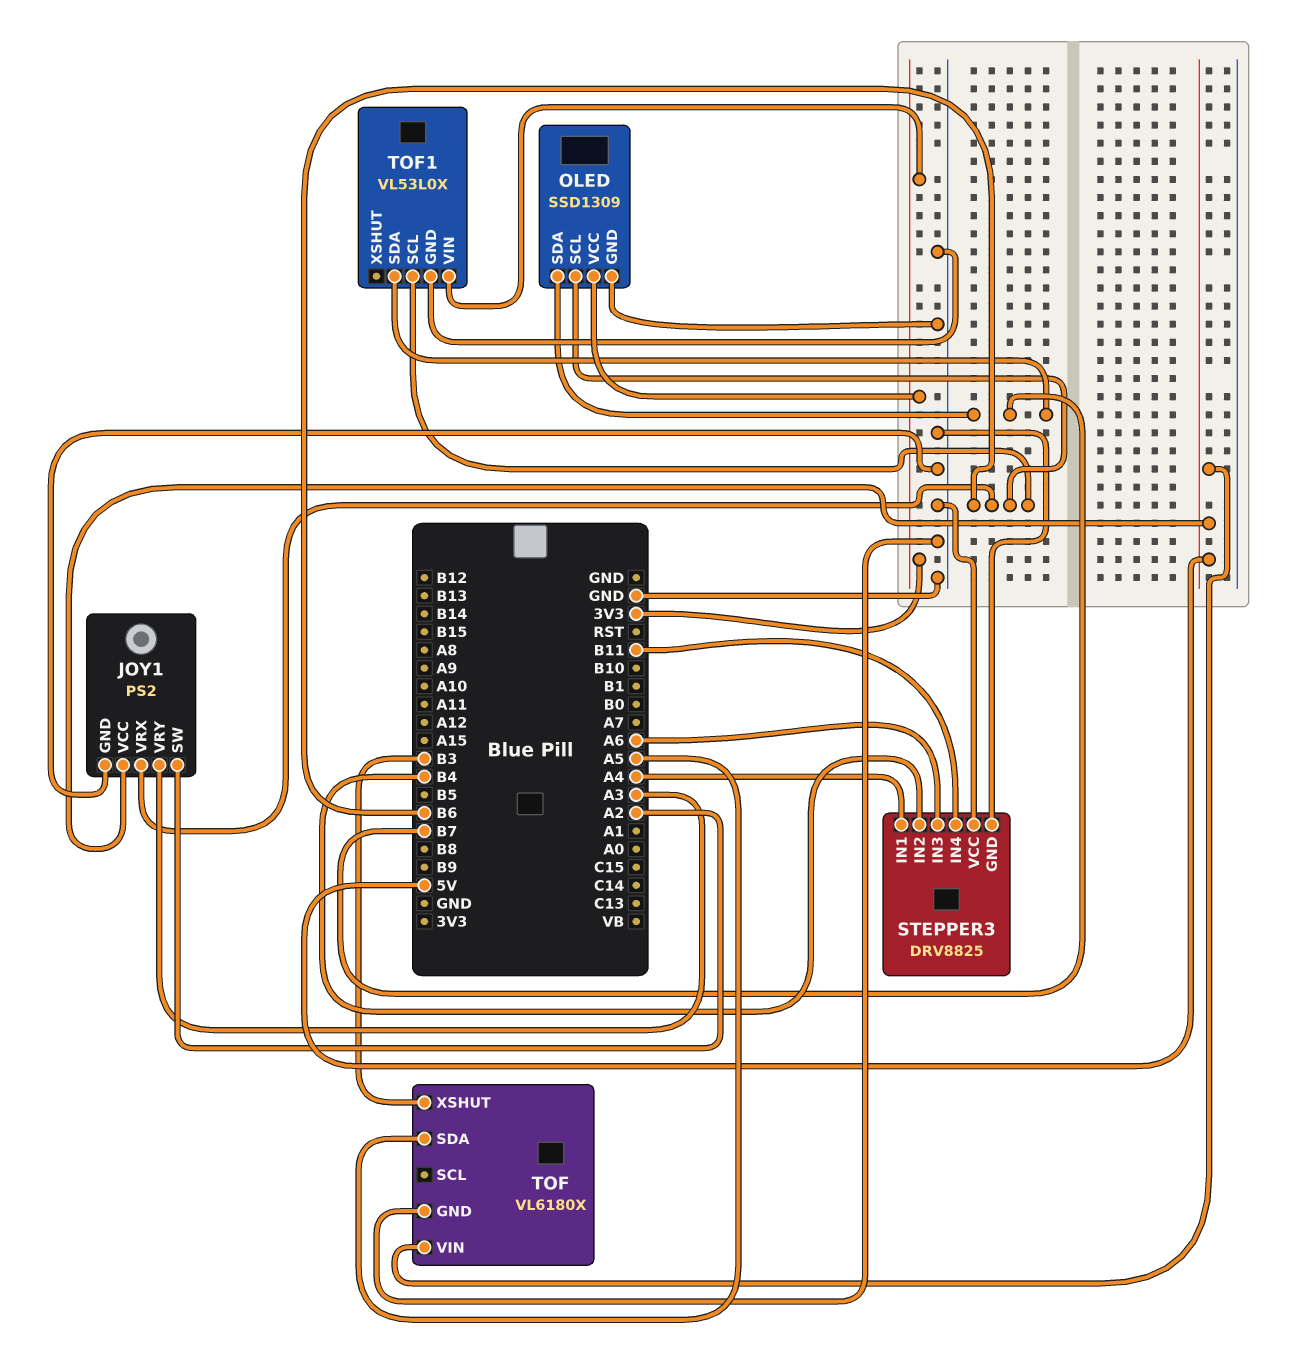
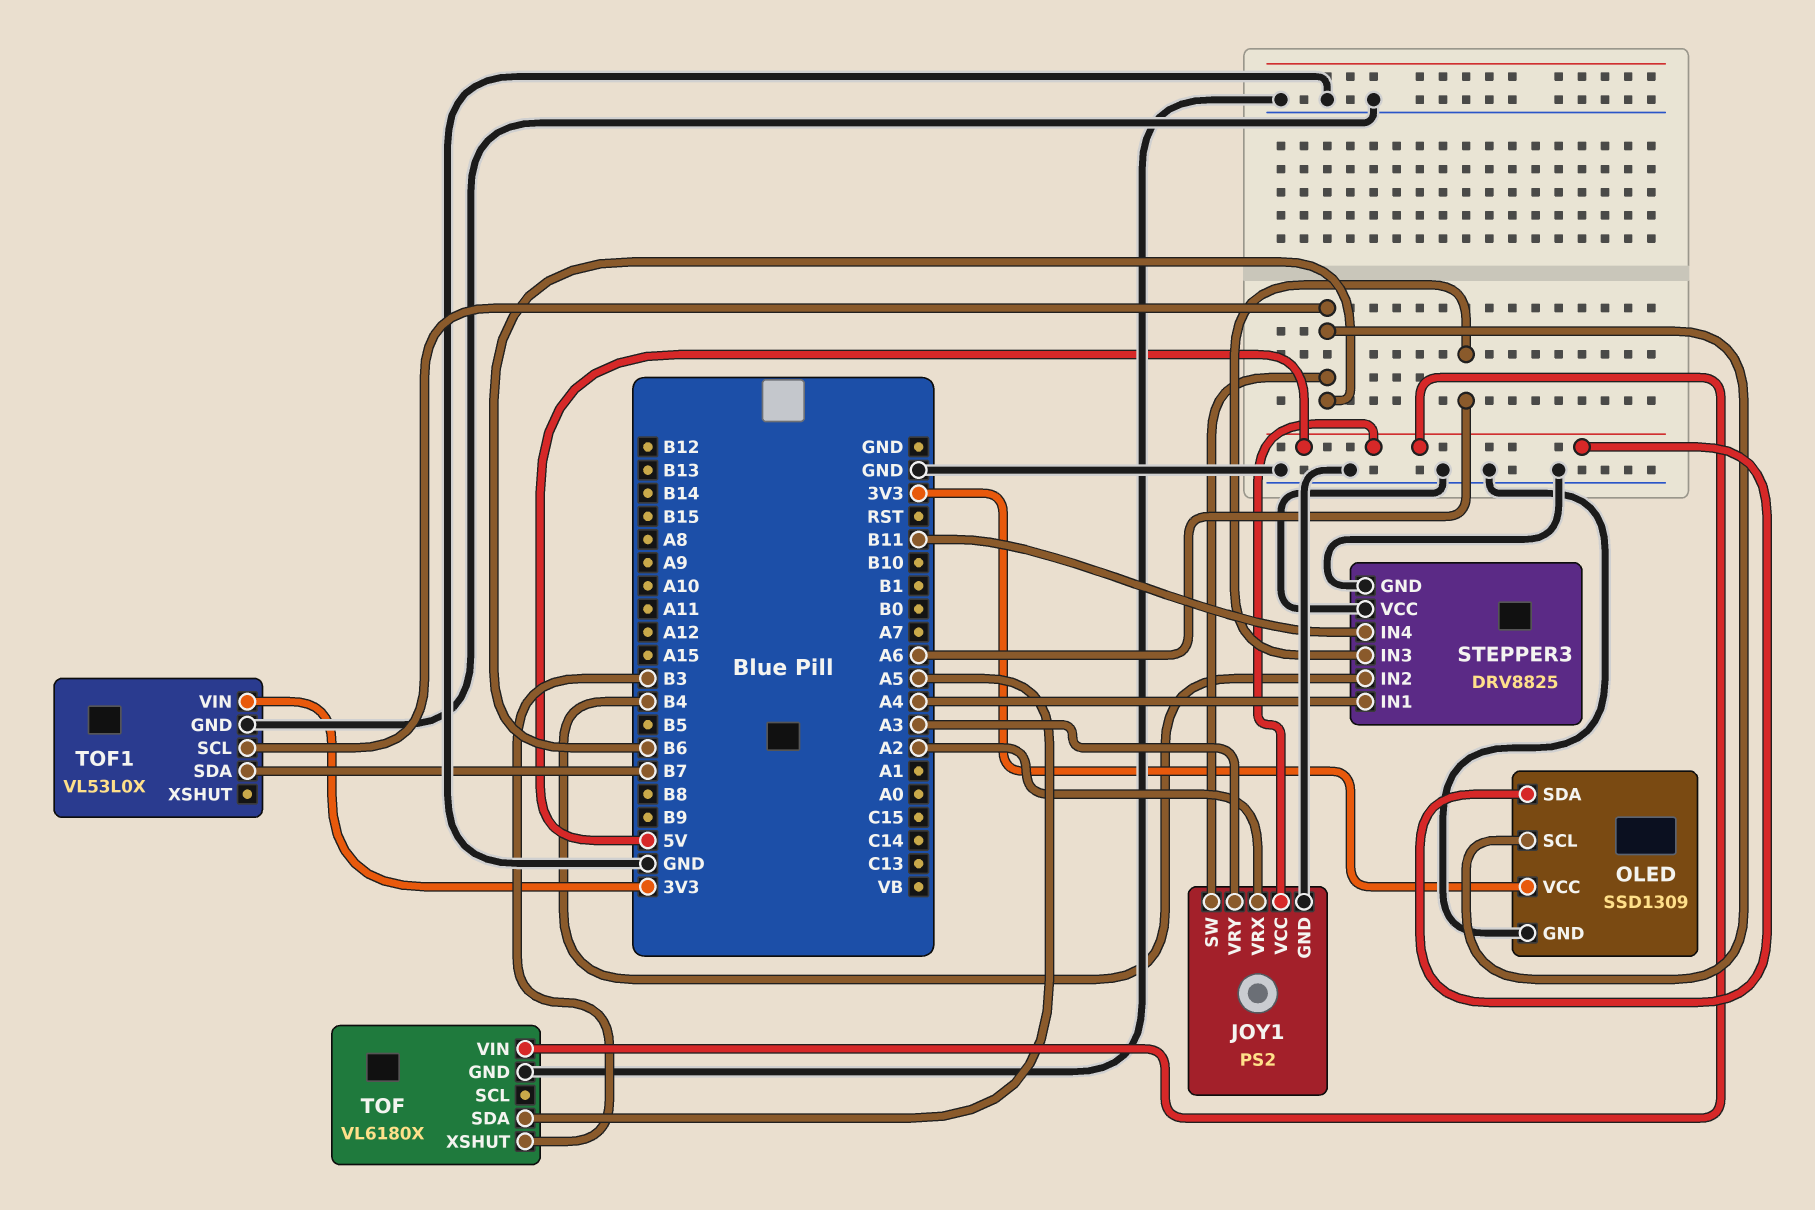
JOY1 pin SW: A2 -> B6
JOY1 pin VRX: B6 -> A2
OLED pin SDA: B7 -> 5V

